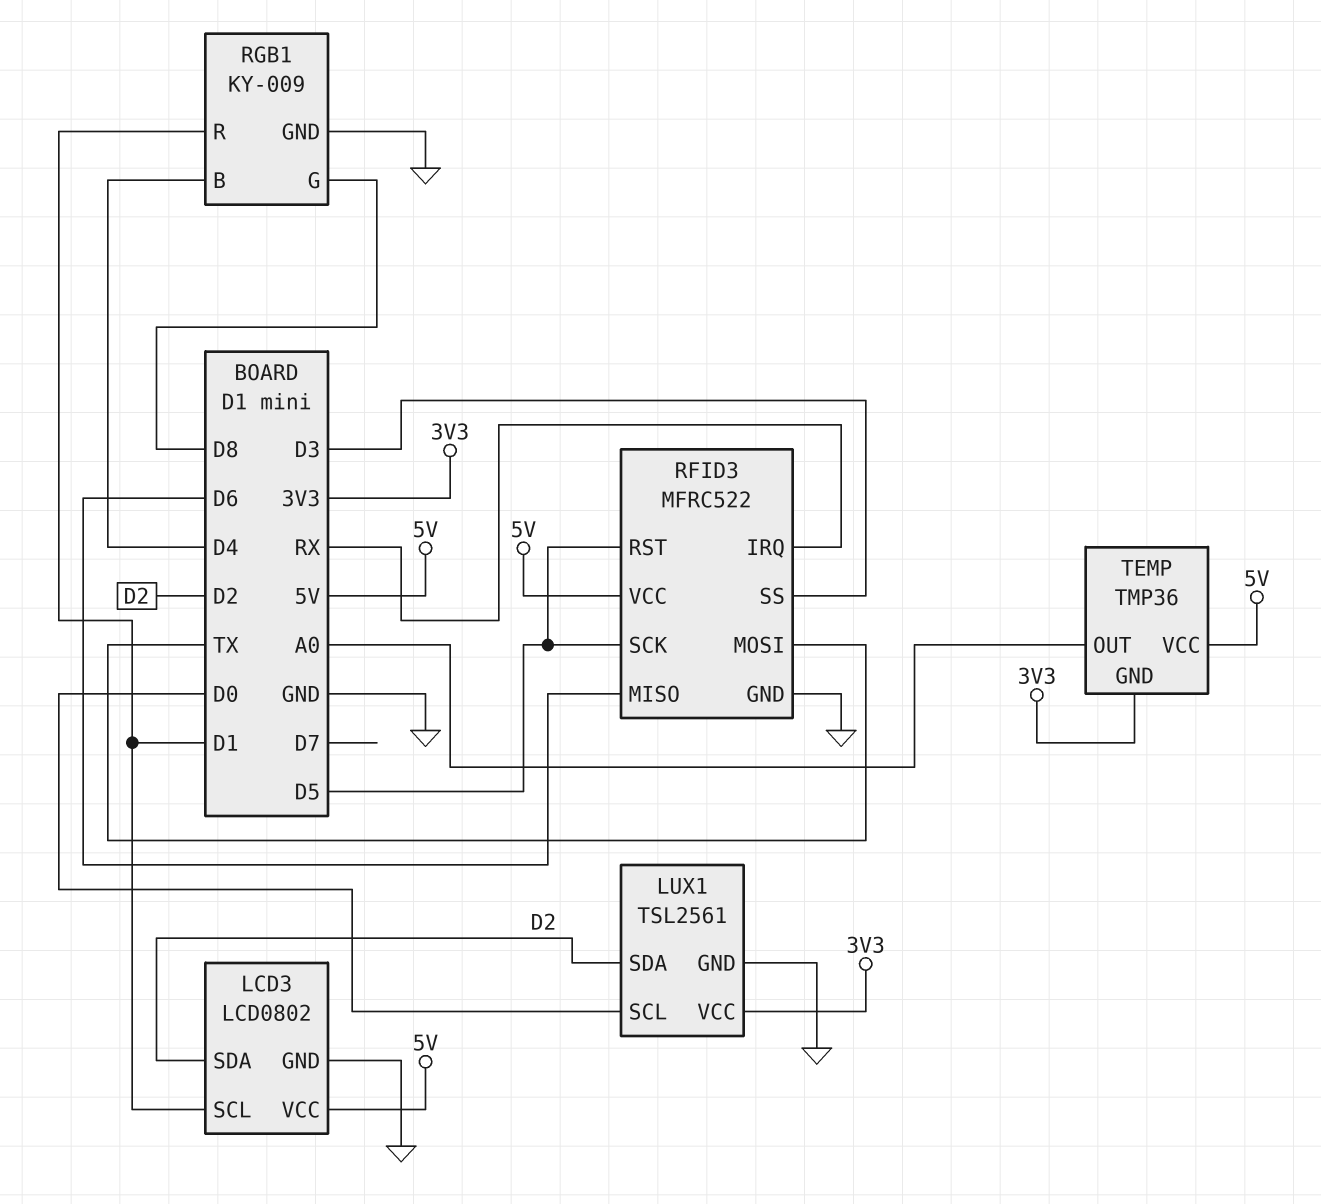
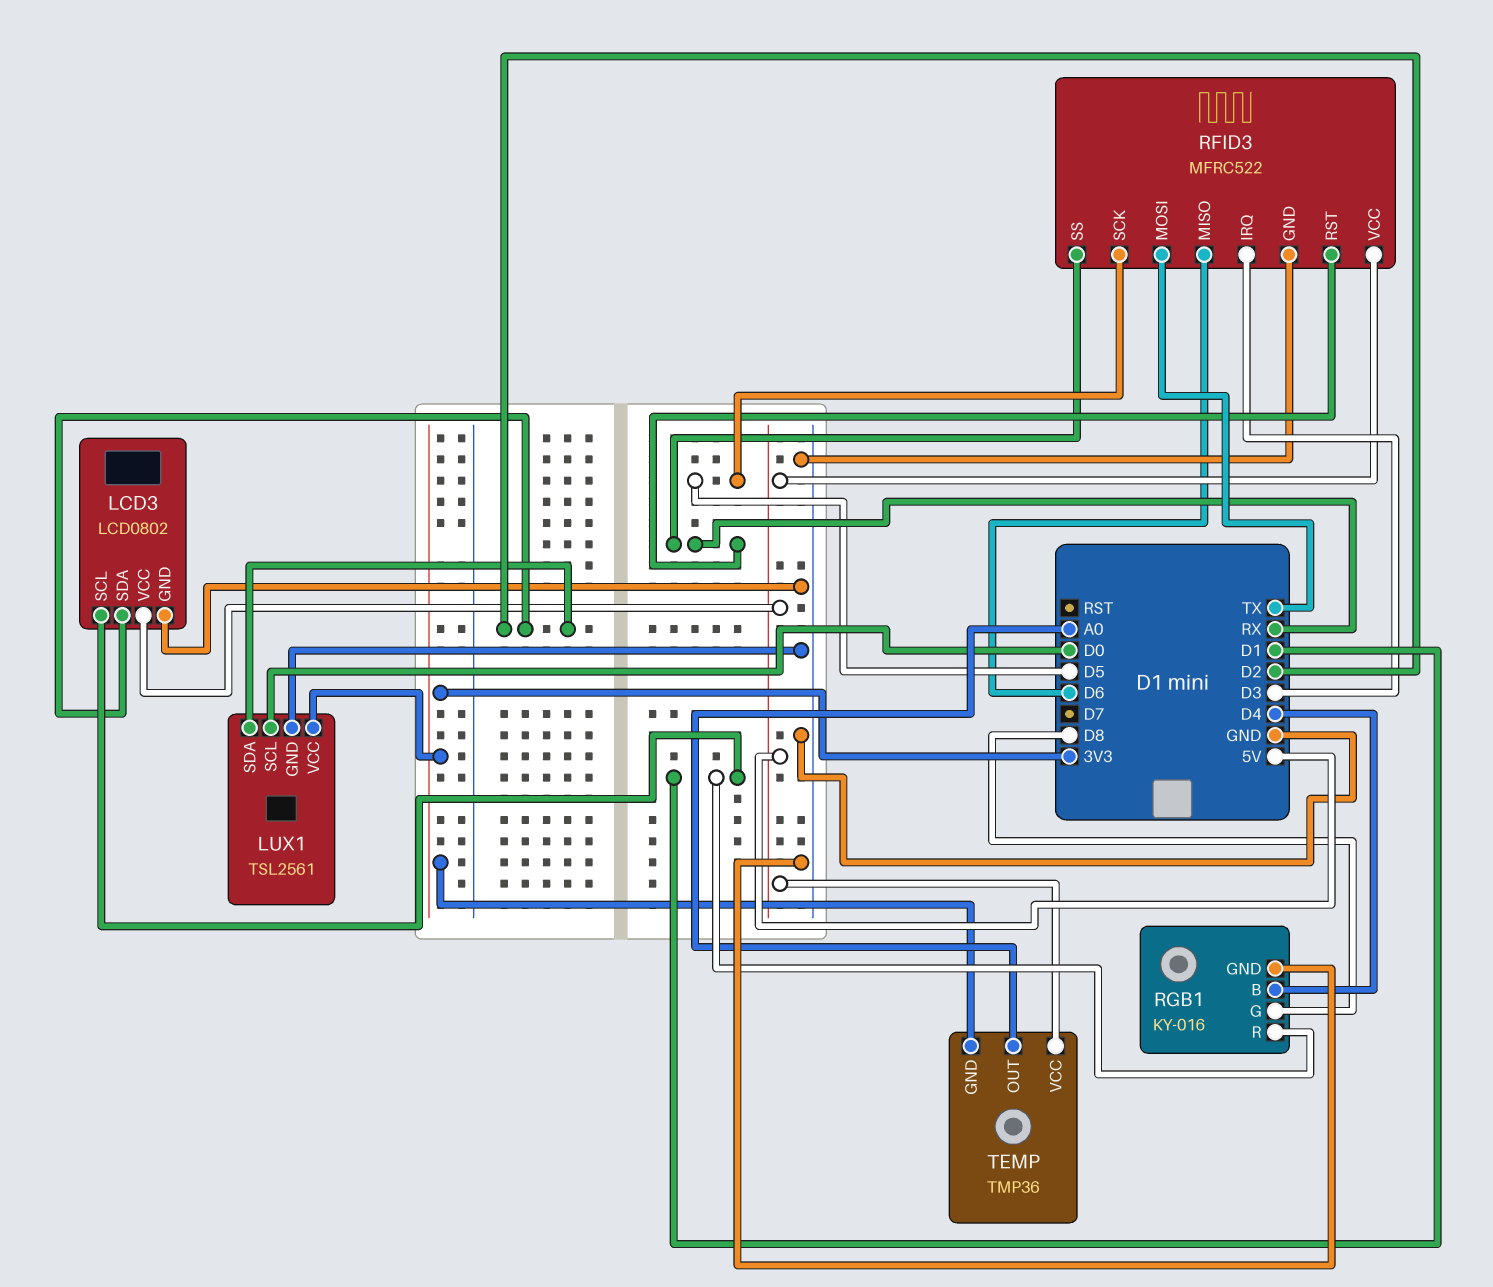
RFID3 pin IRQ: RX -> D3
RFID3 pin RST: D5 -> RX
RFID3 pin SS: D3 -> RX
RGB1: KY-009 -> KY-016

